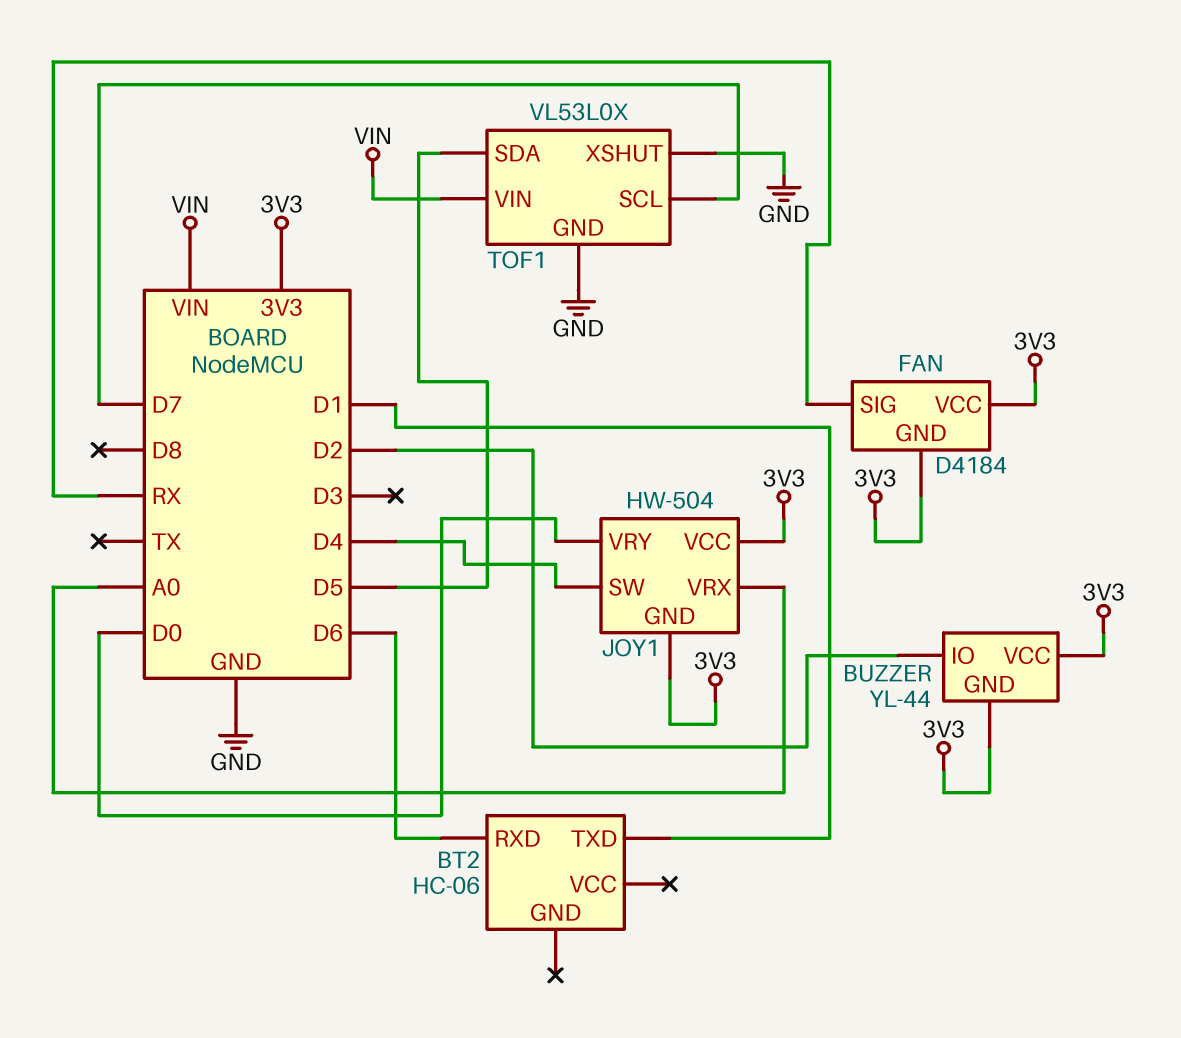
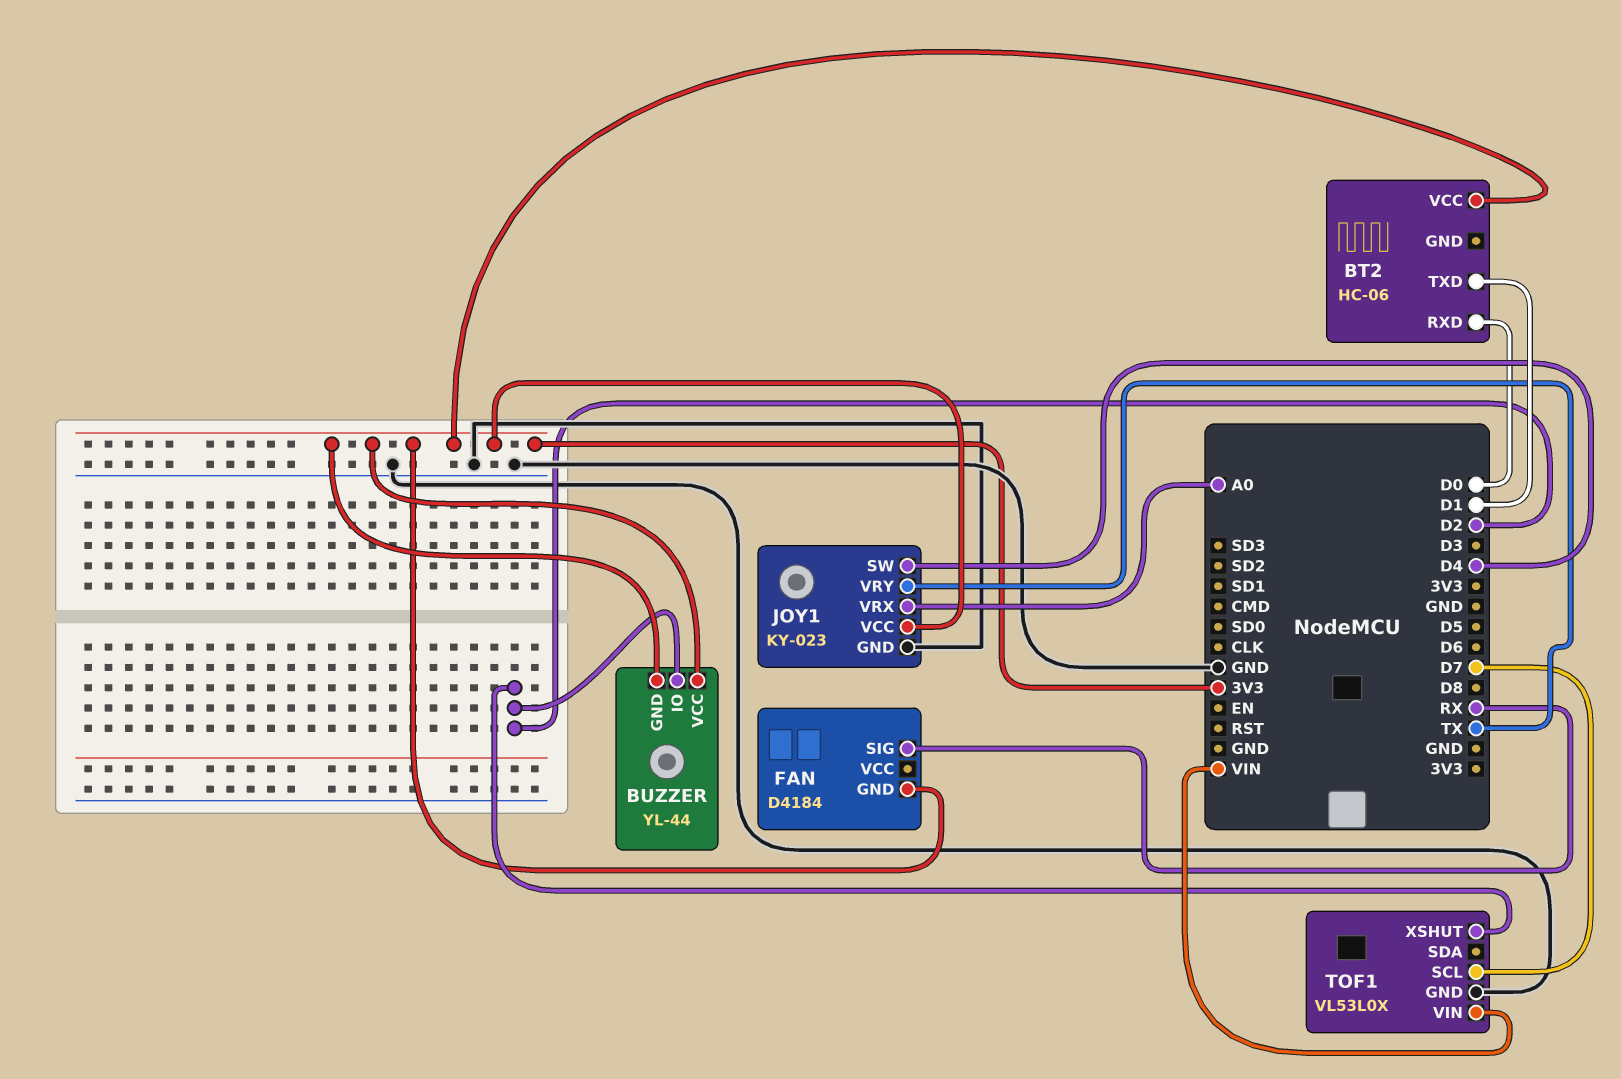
BT2 pin RXD: D6 -> D0
BT2 pin VCC: none -> 3V3
FAN pin VCC: 3V3 -> none
JOY1: HW-504 -> KY-023
JOY1 pin GND: 3V3 -> GND
JOY1 pin VRY: D0 -> TX
TOF1 pin SDA: D5 -> none
TOF1 pin XSHUT: GND -> D2

